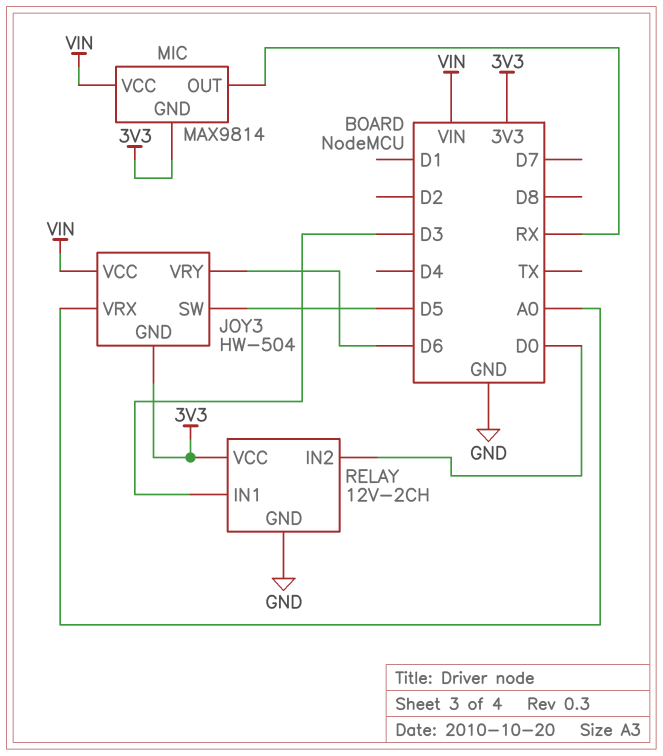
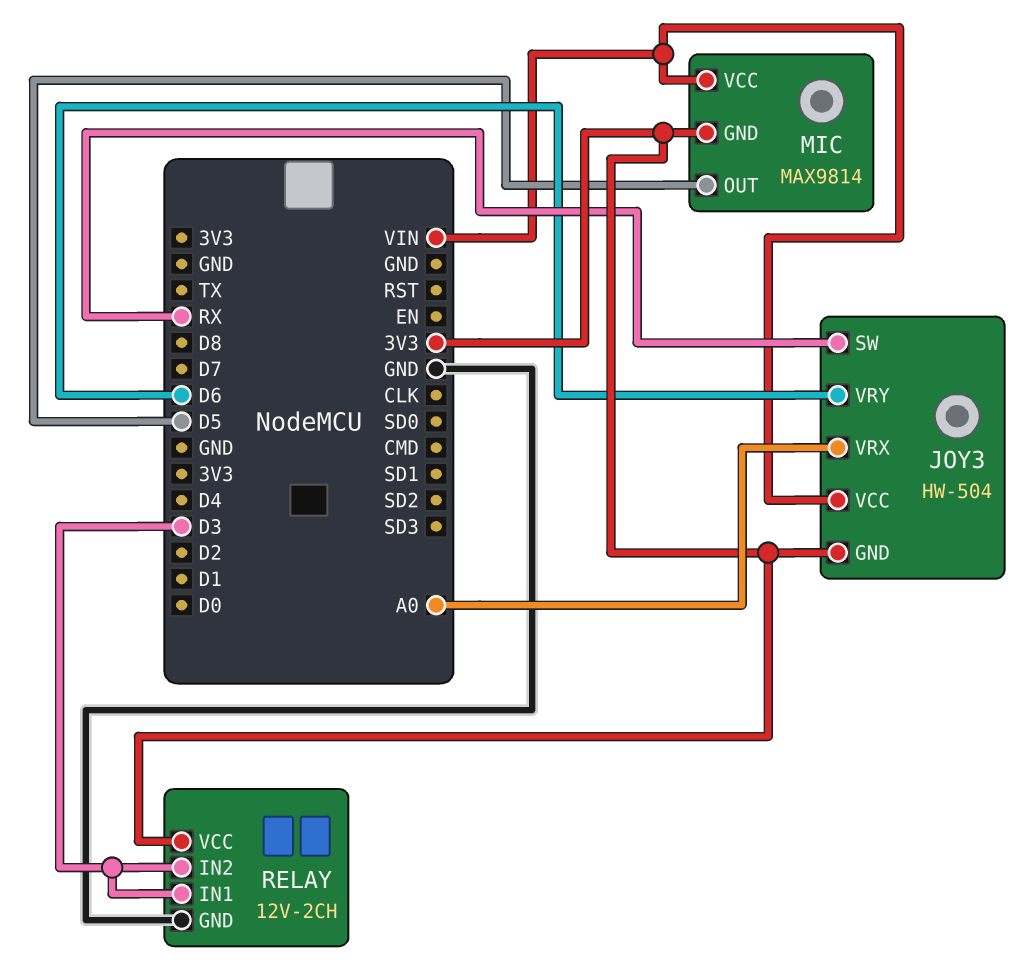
JOY3 pin SW: D5 -> RX
MIC pin OUT: RX -> D5
RELAY pin IN2: D0 -> D3

